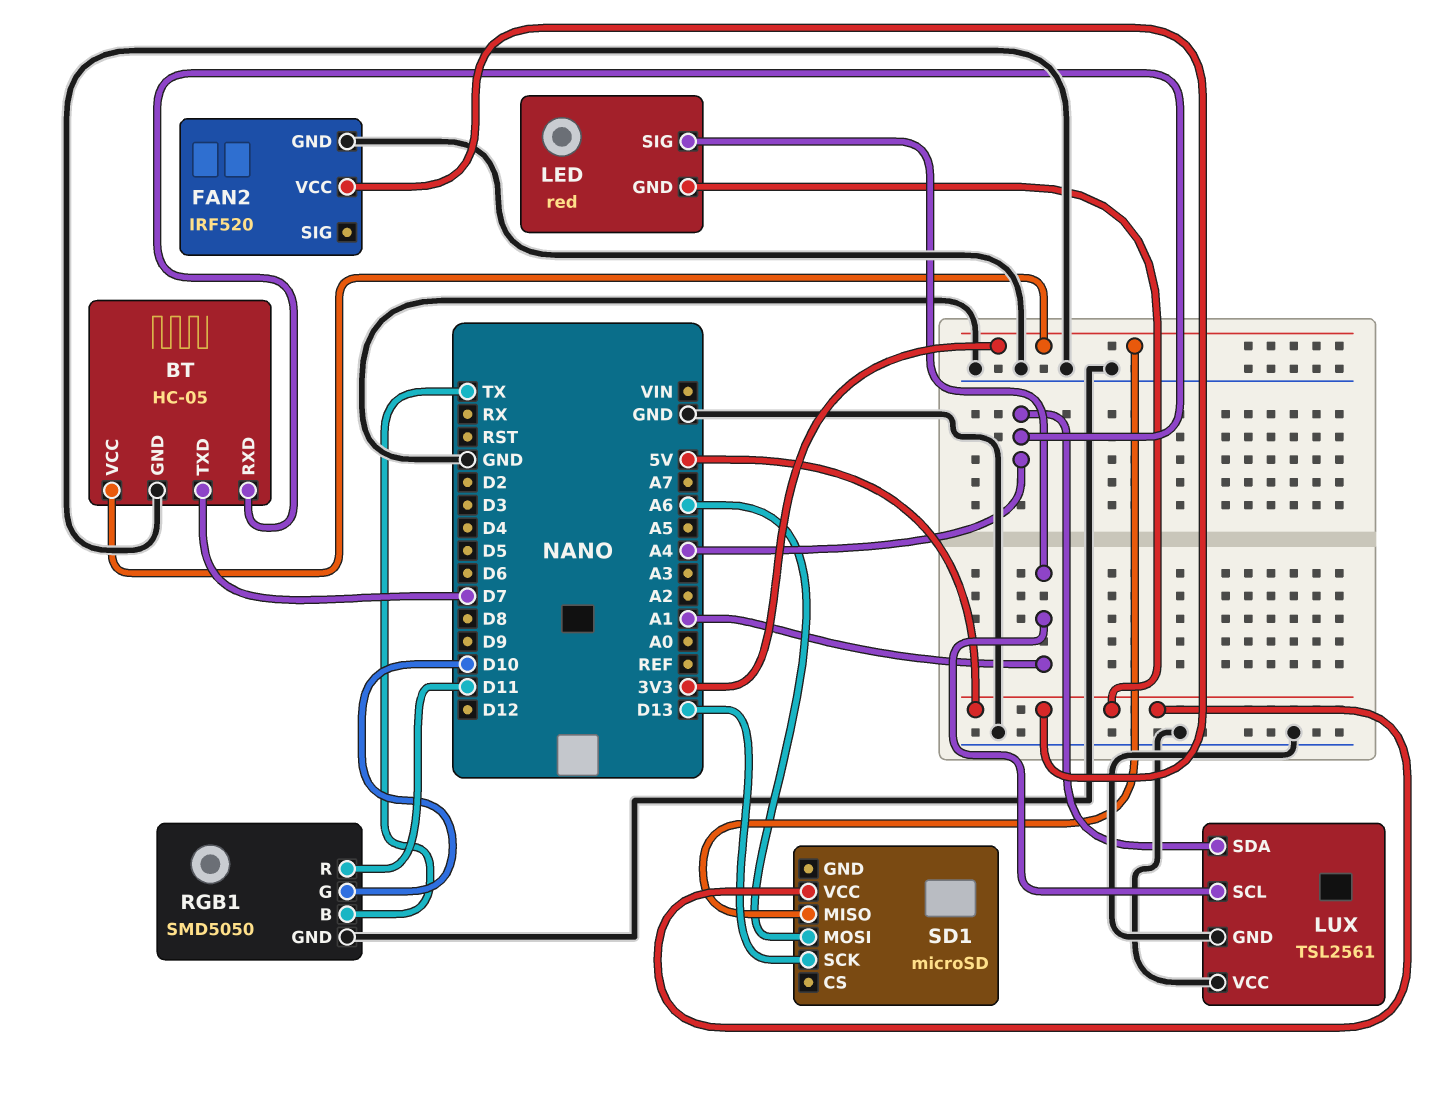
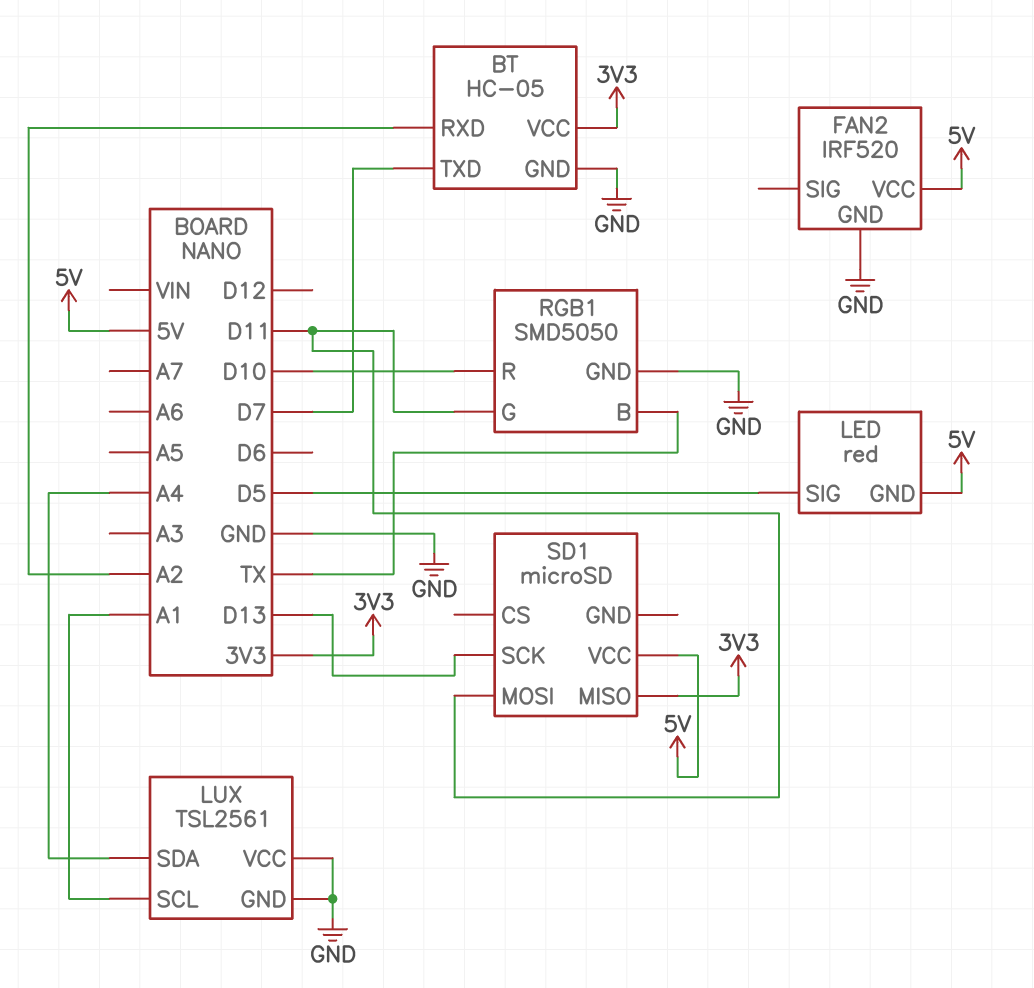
BT pin RXD: A4 -> A2
LED pin SIG: A1 -> D5
RGB1 pin G: D10 -> D11
RGB1 pin R: D11 -> D10
SD1 pin MOSI: A6 -> D11

